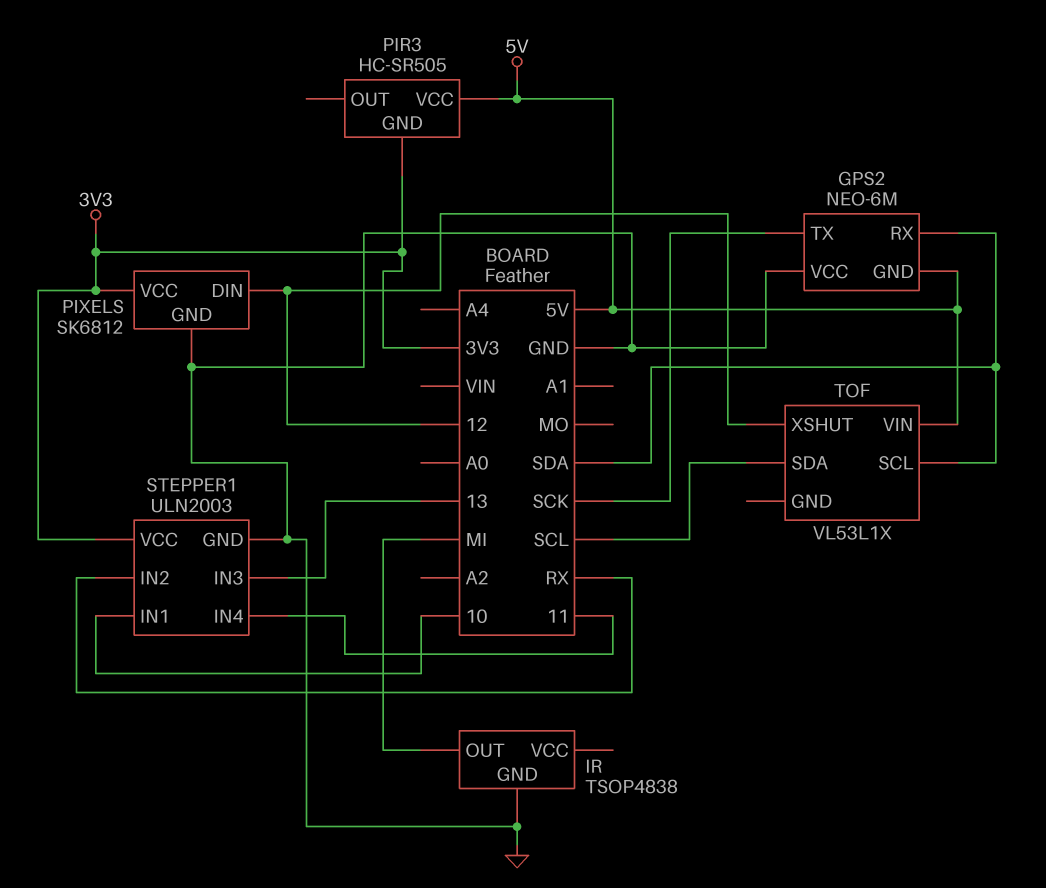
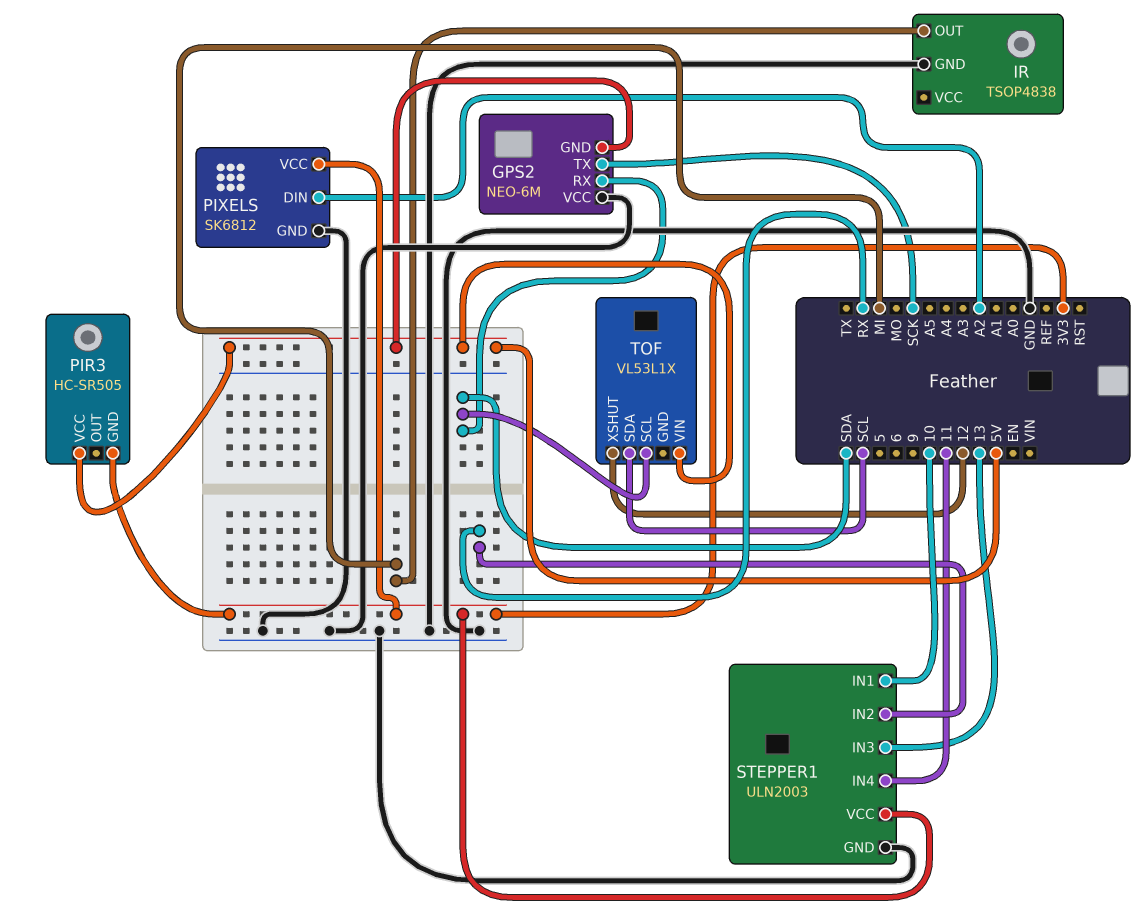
PIXELS pin DIN: 12 -> A2

